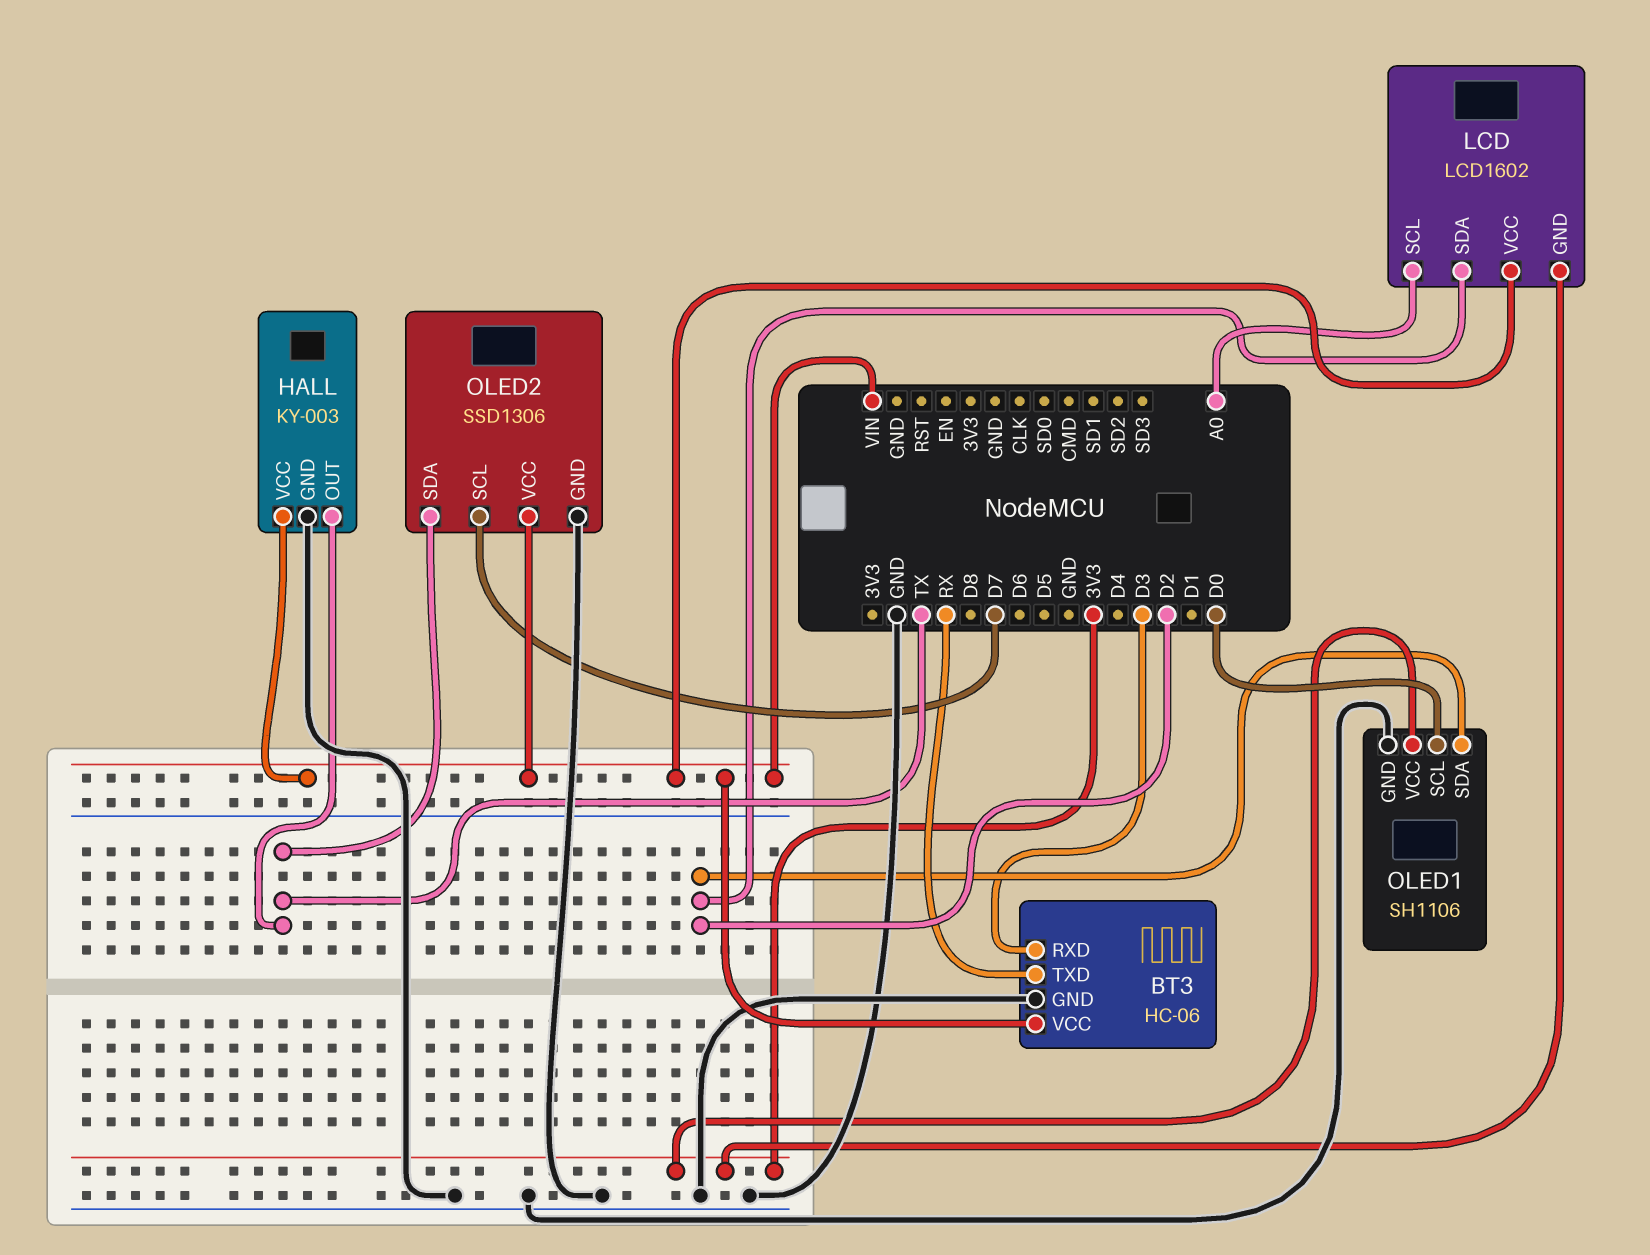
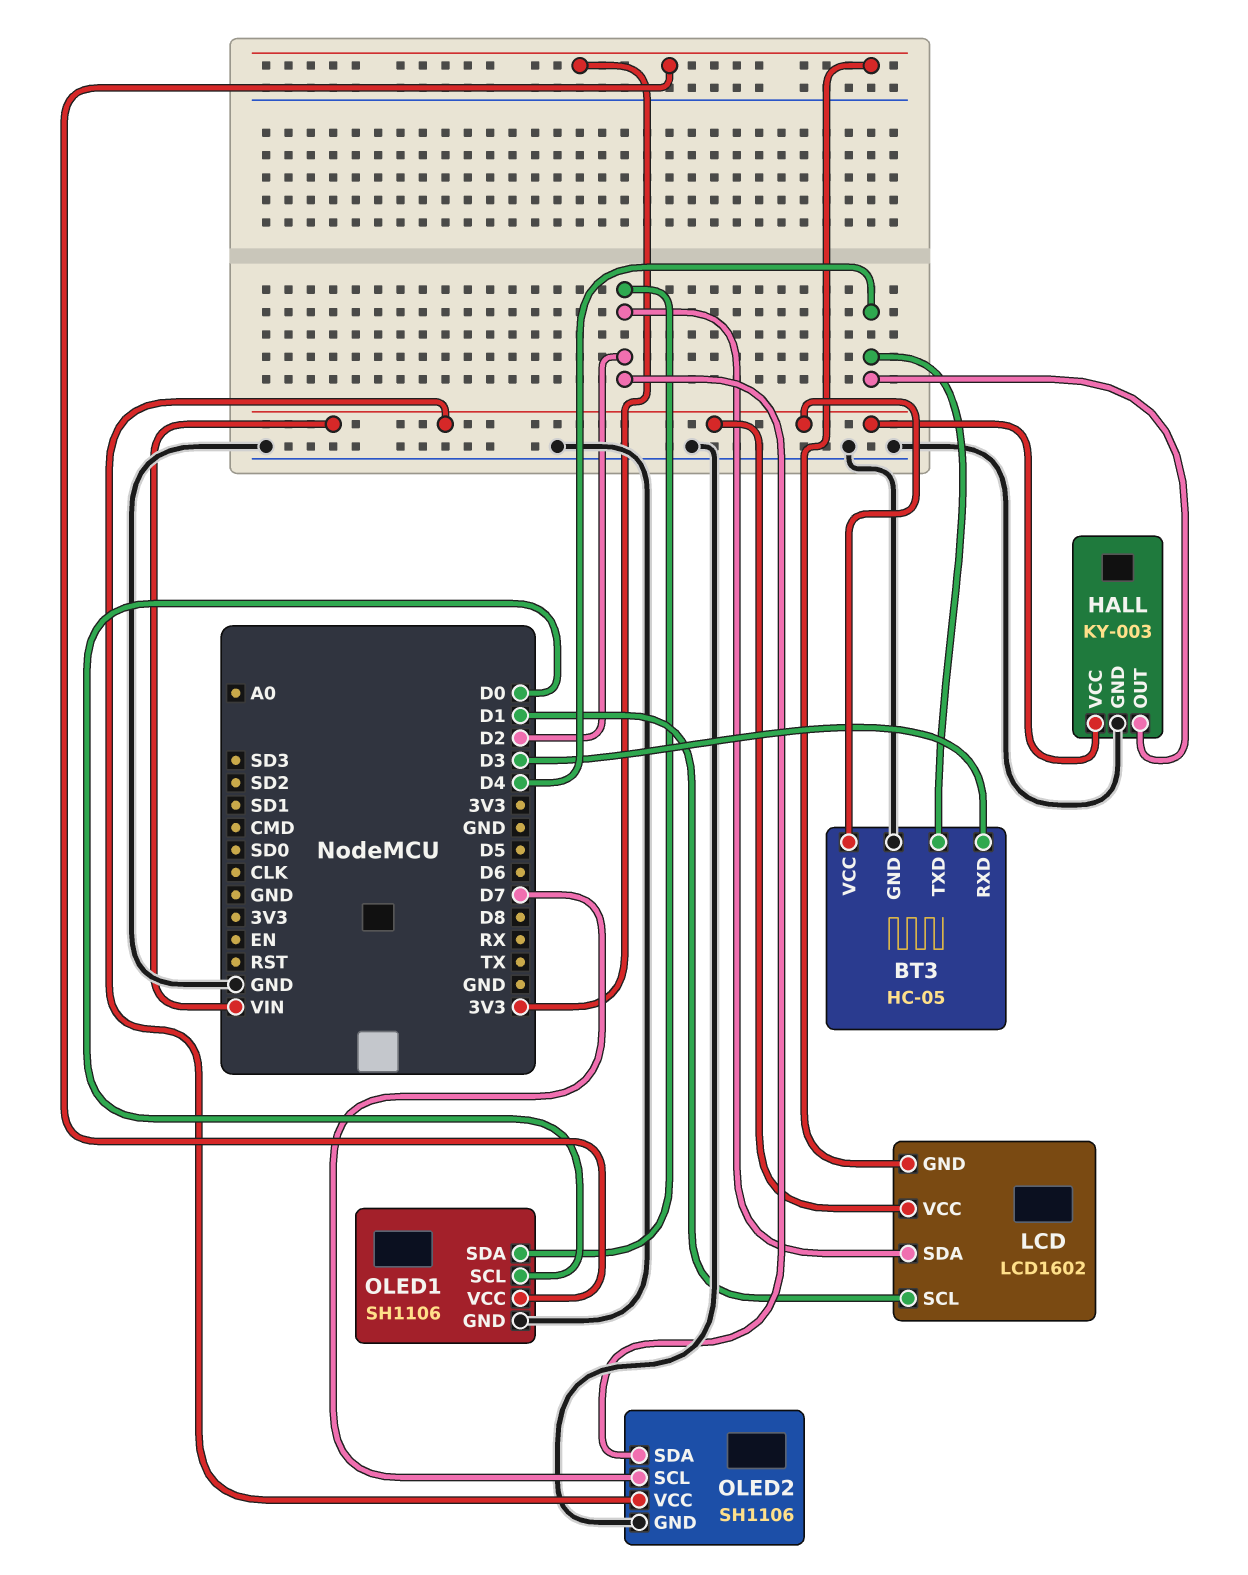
BT3: HC-06 -> HC-05
BT3 pin TXD: RX -> D4
HALL pin OUT: TX -> D4
LCD pin SCL: A0 -> D1
OLED2: SSD1306 -> SH1106
OLED2 pin SDA: TX -> D2

